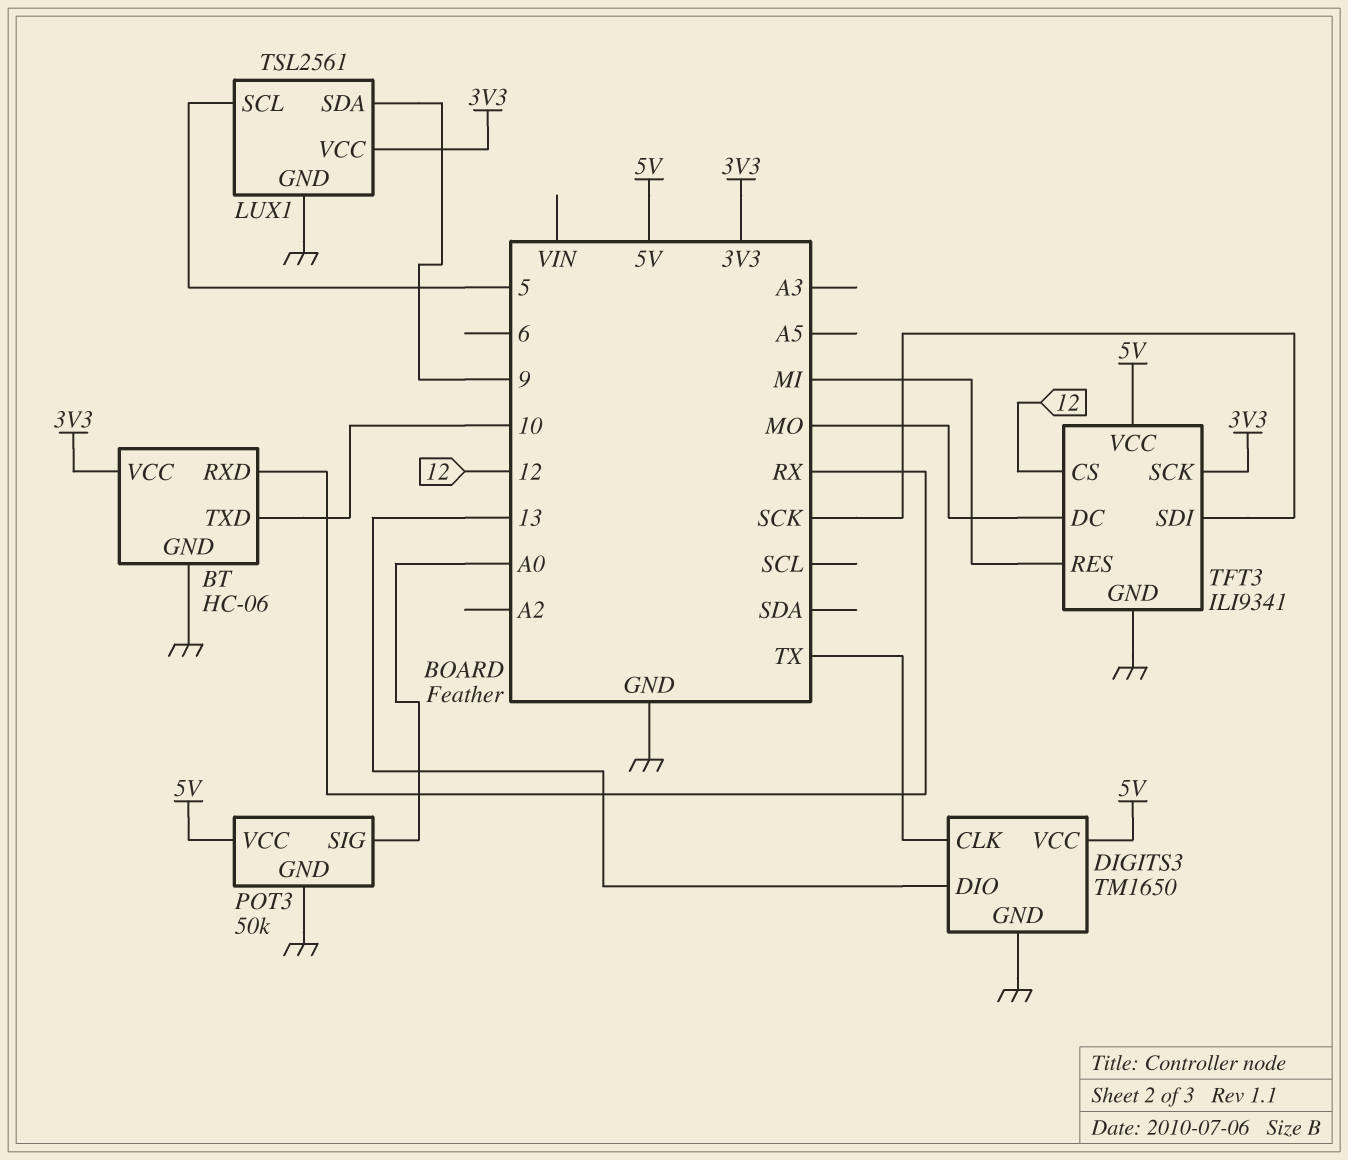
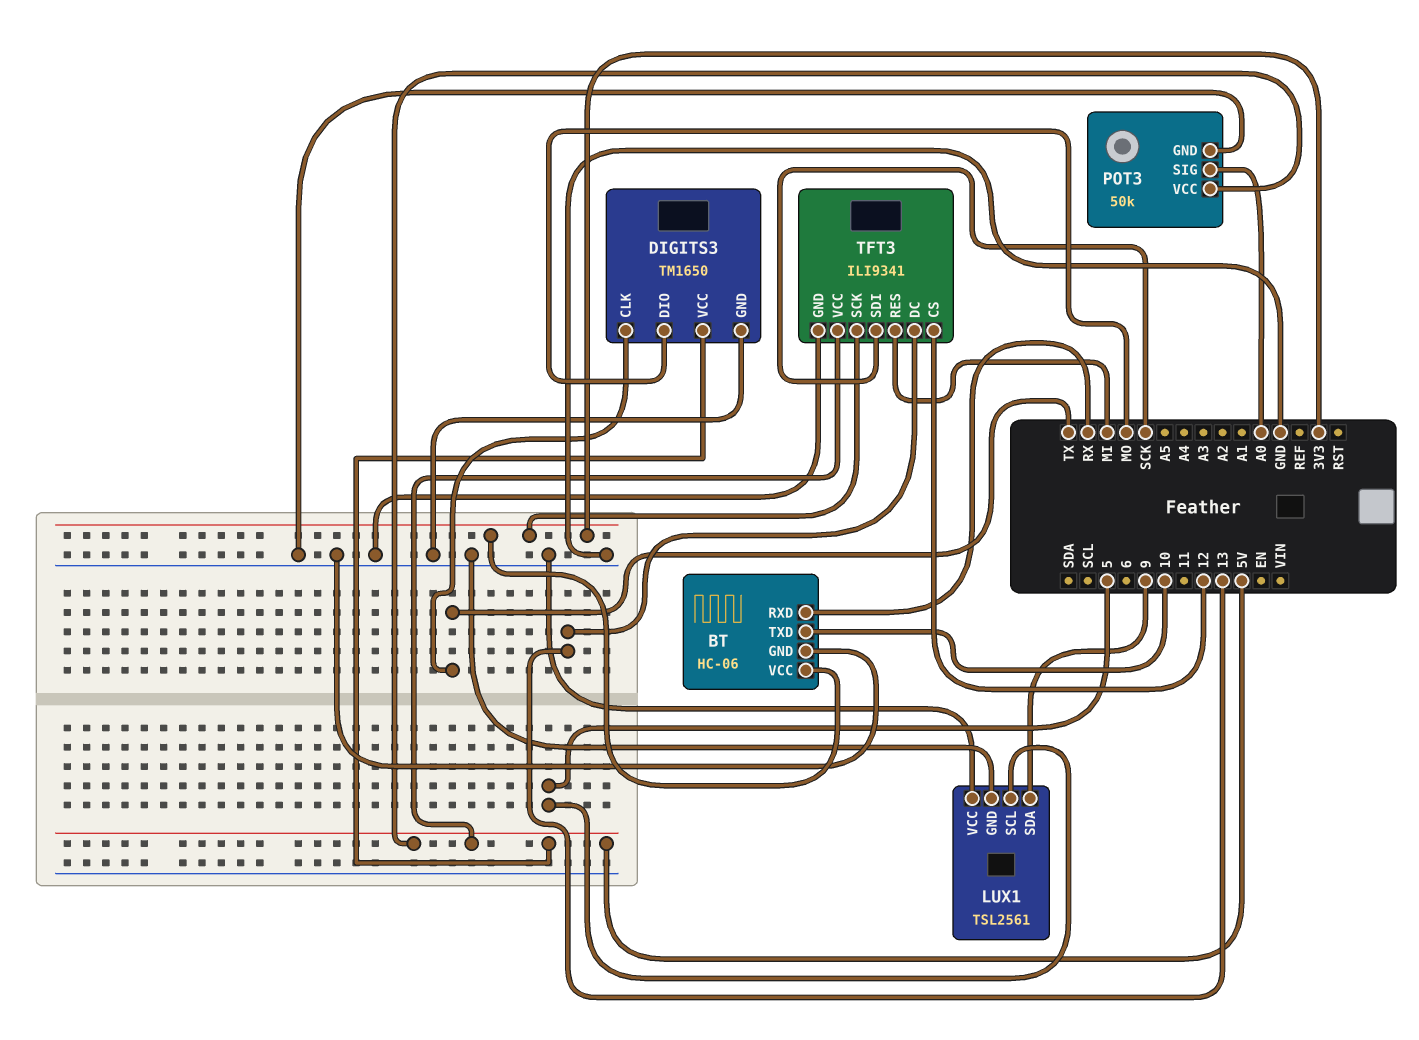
DIGITS3 pin DIO: 13 -> MO
LUX1 pin VCC: 3V3 -> GND
TFT3 pin DC: MO -> 13

